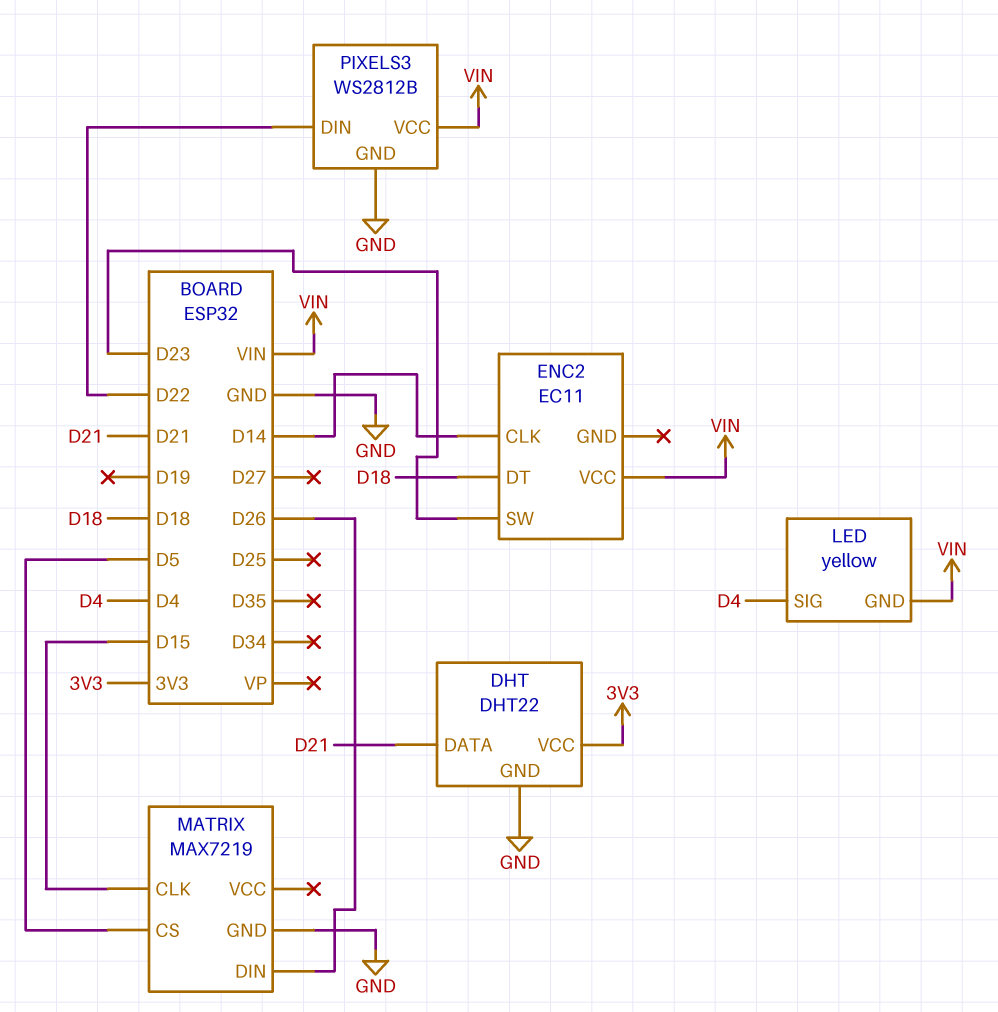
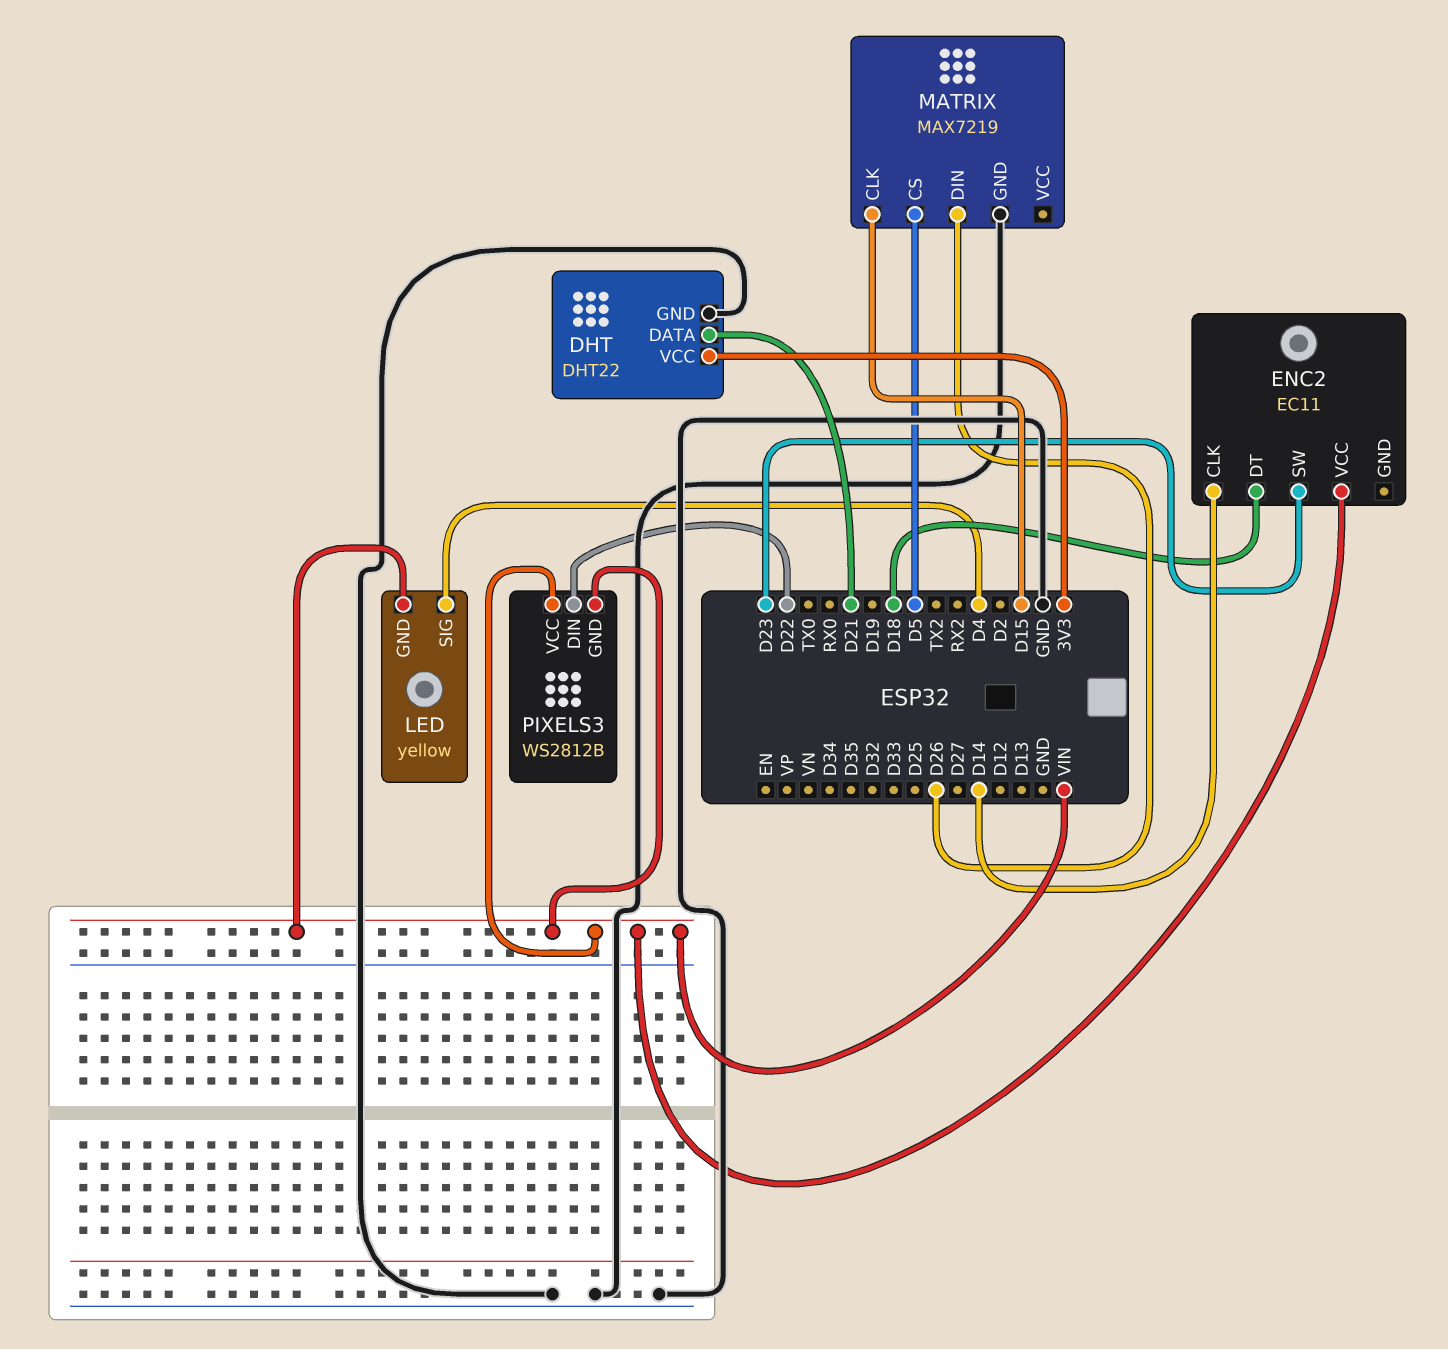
PIXELS3 pin GND: GND -> VIN

